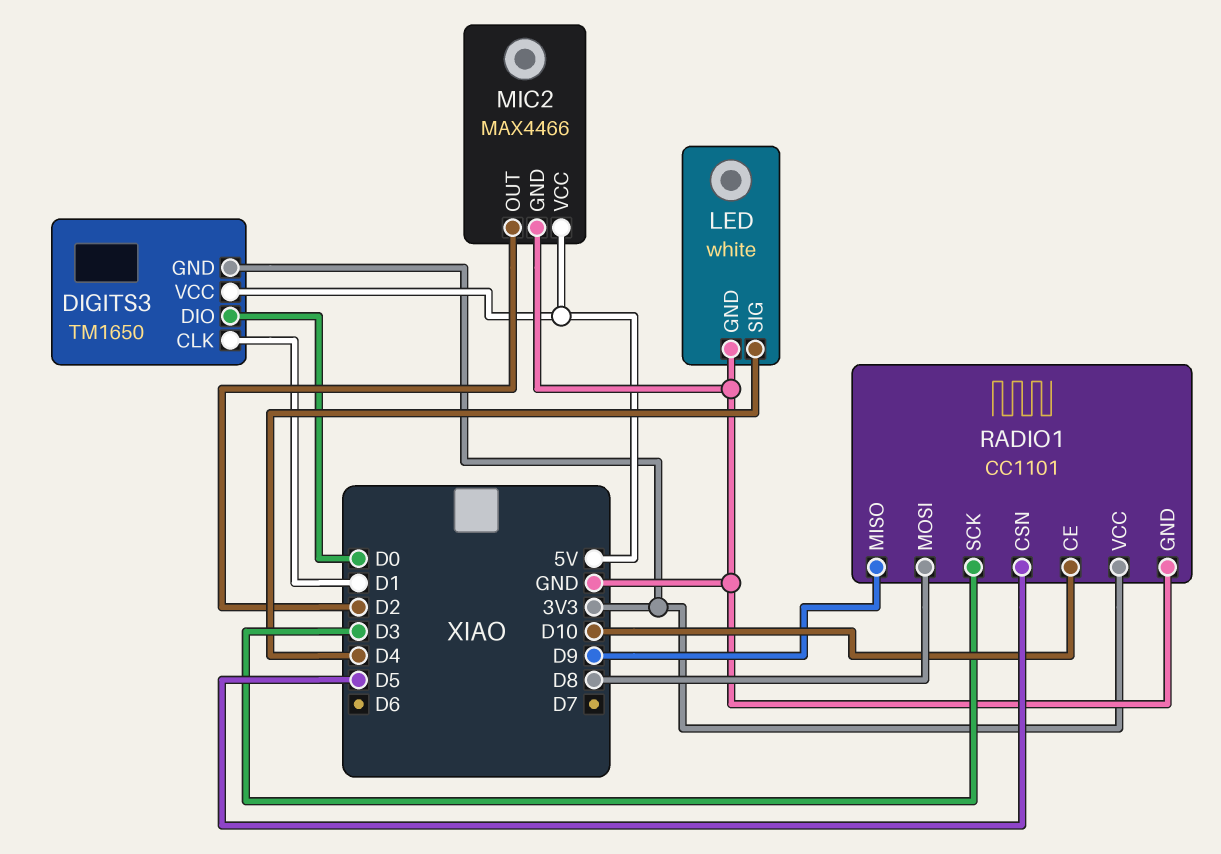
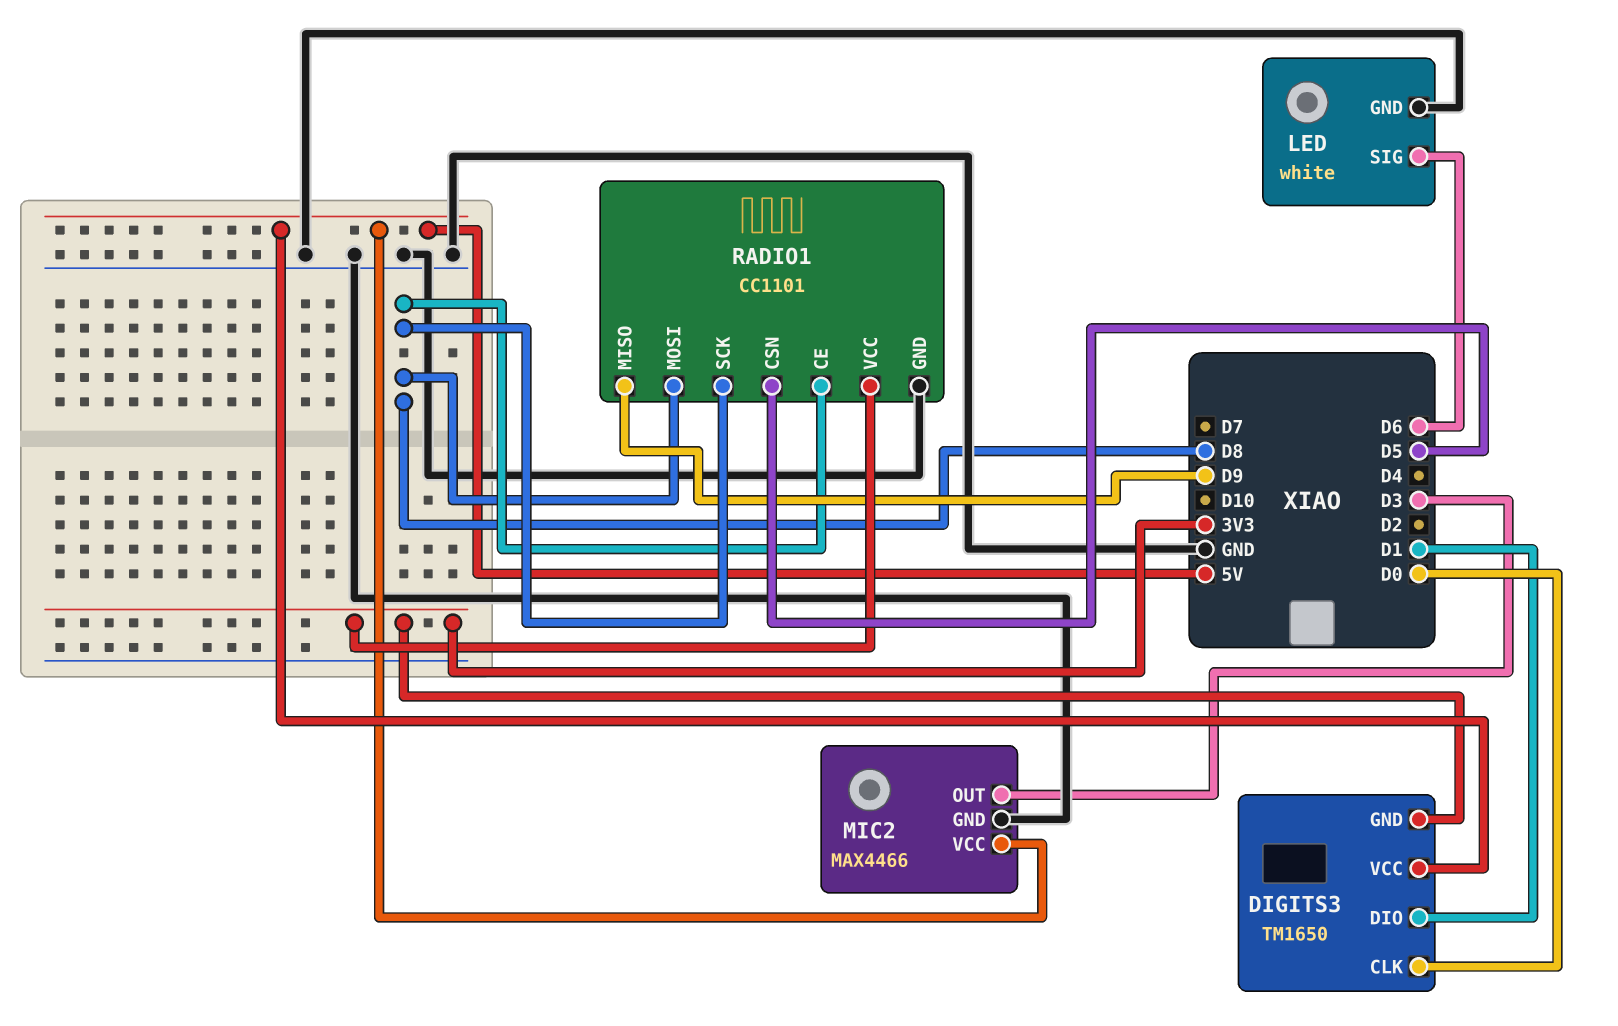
DIGITS3 pin CLK: D1 -> D0
DIGITS3 pin DIO: D0 -> D1
LED pin SIG: D4 -> D6
MIC2 pin OUT: D2 -> D3
RADIO1 pin CE: D10 -> D8
RADIO1 pin SCK: D3 -> D8

